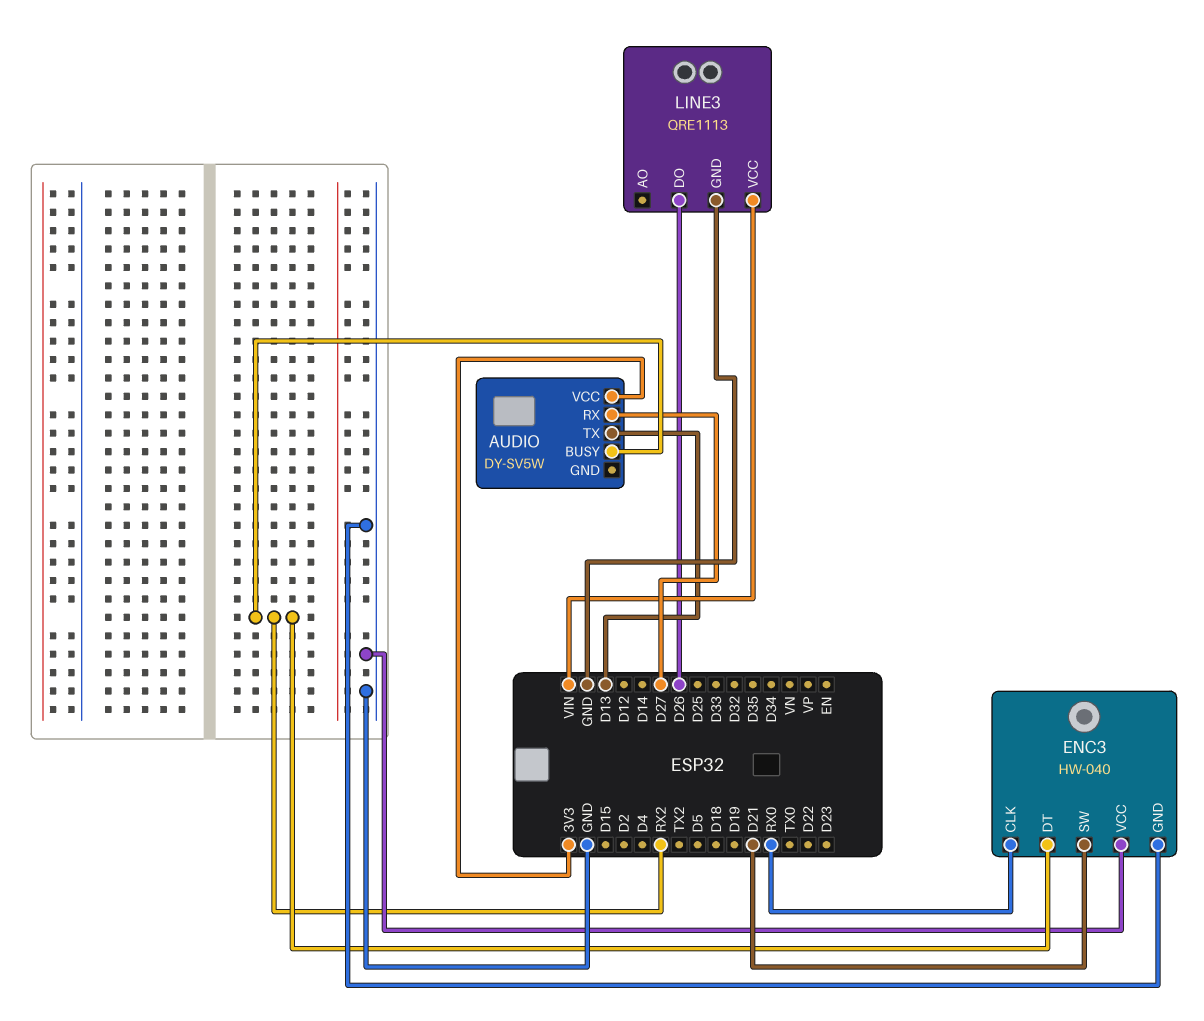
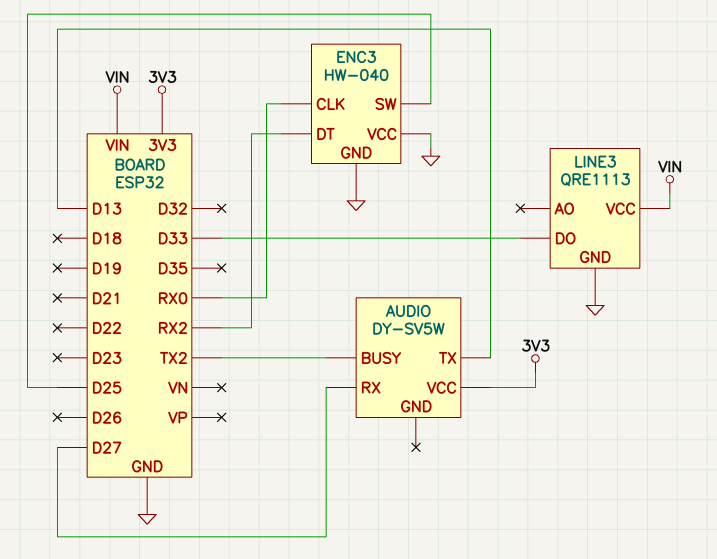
AUDIO pin BUSY: RX2 -> TX2
ENC3 pin SW: D21 -> D25
LINE3 pin DO: D26 -> D33

